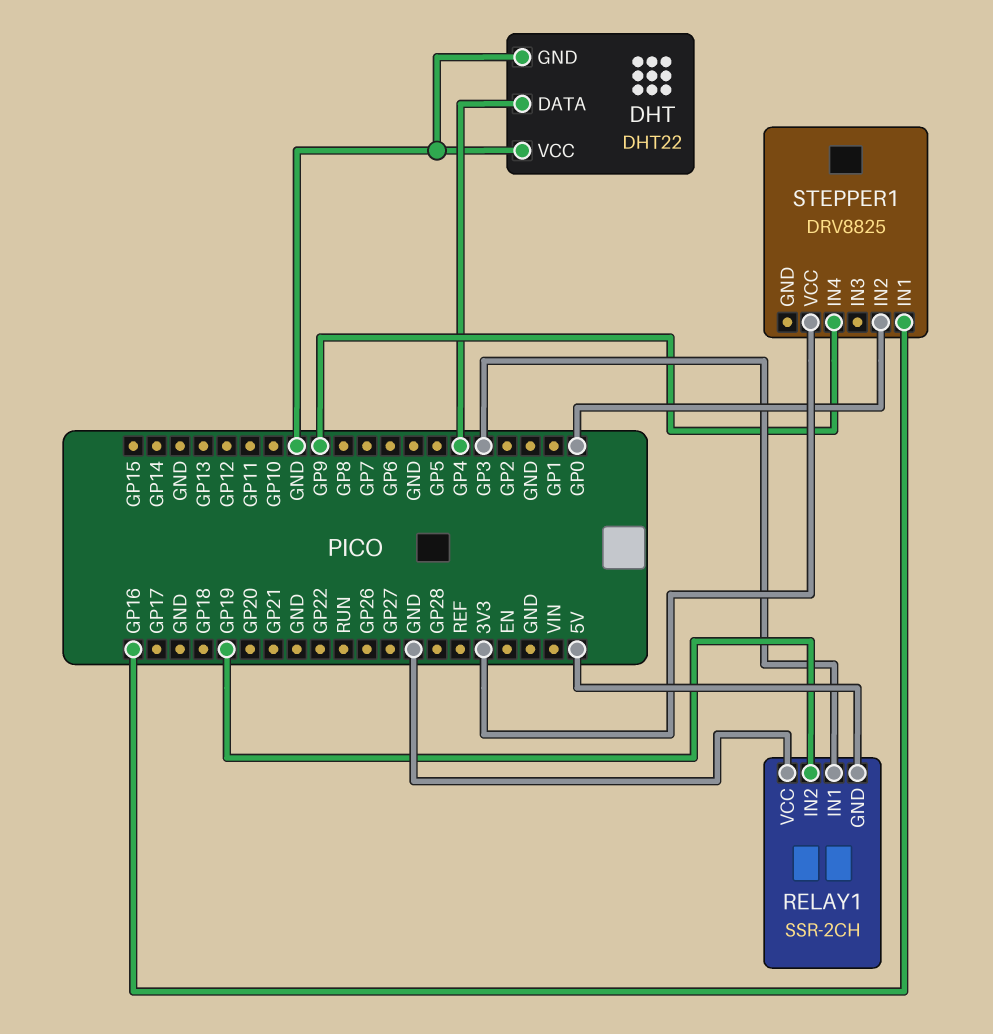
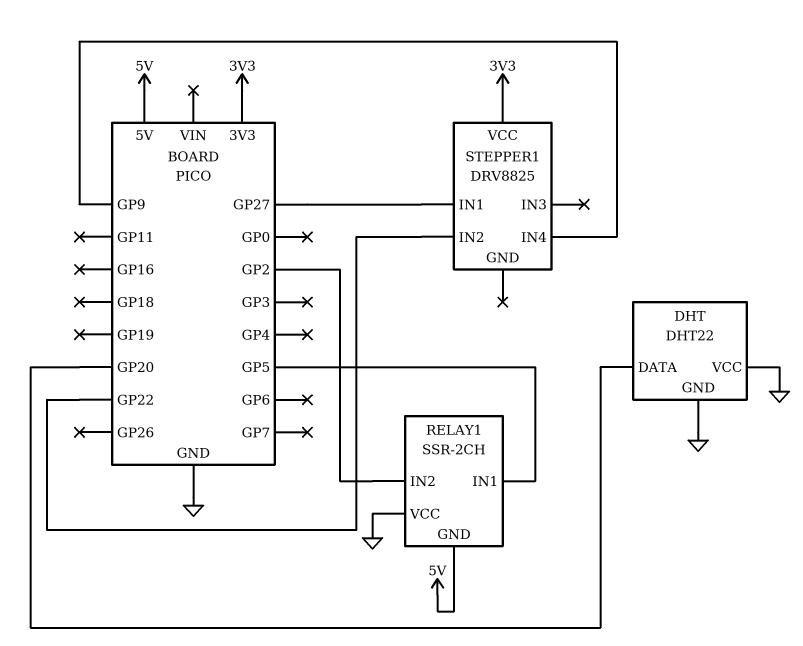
DHT pin DATA: GP4 -> GP20
RELAY1 pin IN1: GP3 -> GP5
RELAY1 pin IN2: GP19 -> GP2
STEPPER1 pin IN1: GP16 -> GP27
STEPPER1 pin IN2: GP0 -> GP22

